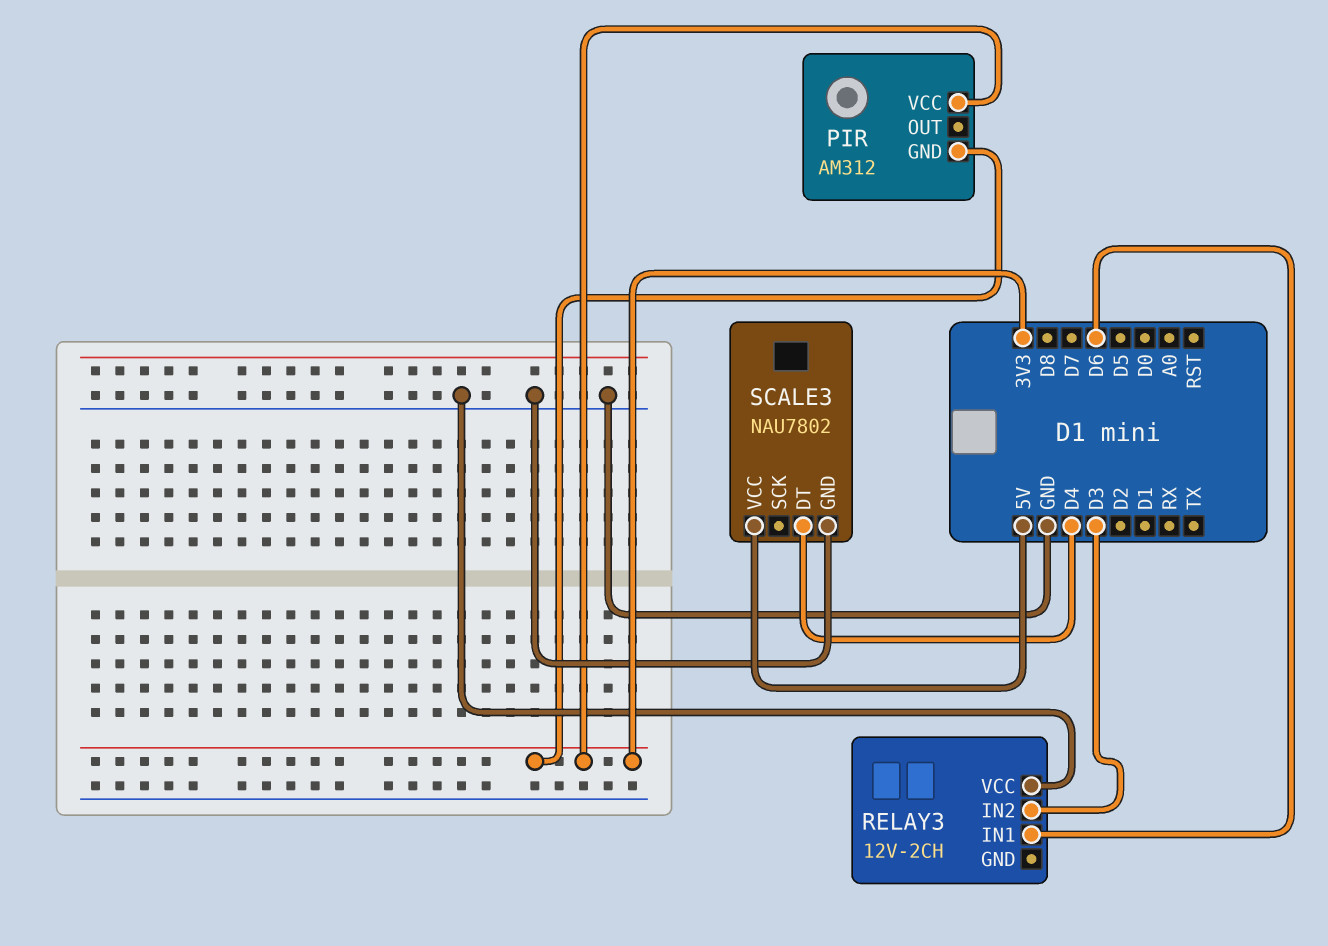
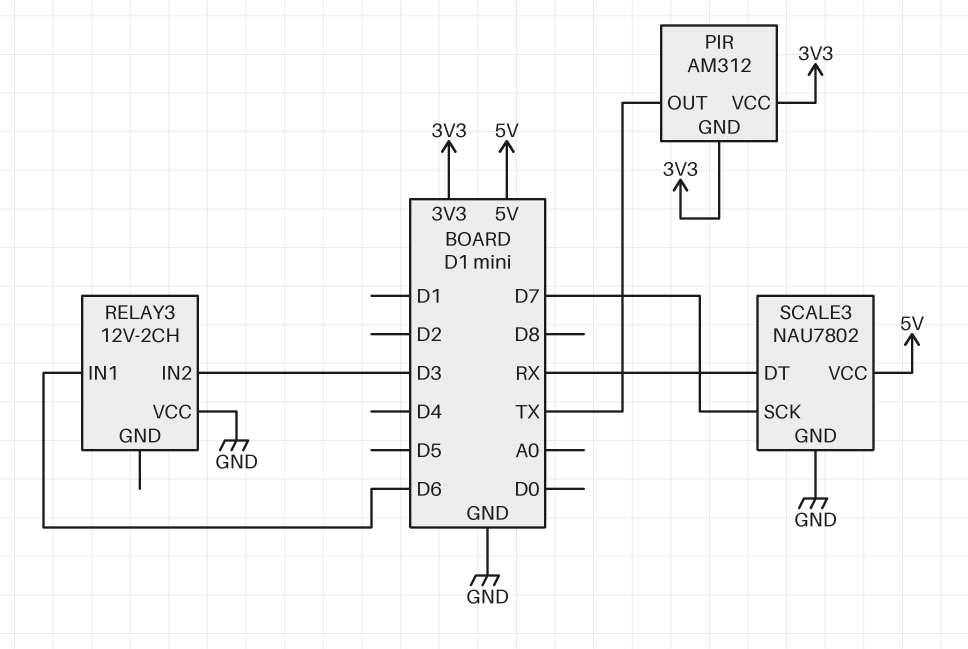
PIR pin OUT: none -> TX
SCALE3 pin DT: D4 -> RX
SCALE3 pin SCK: none -> D7

